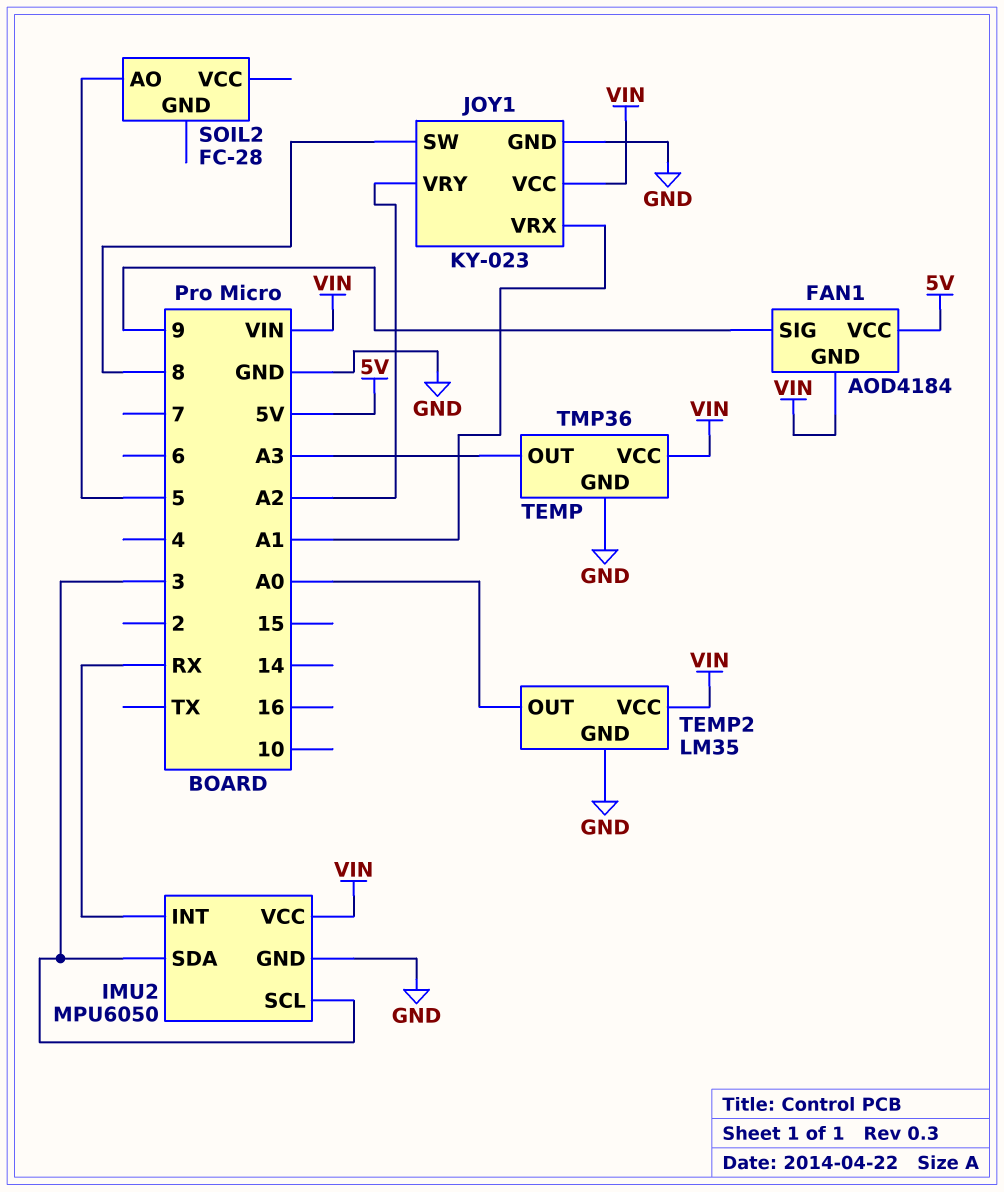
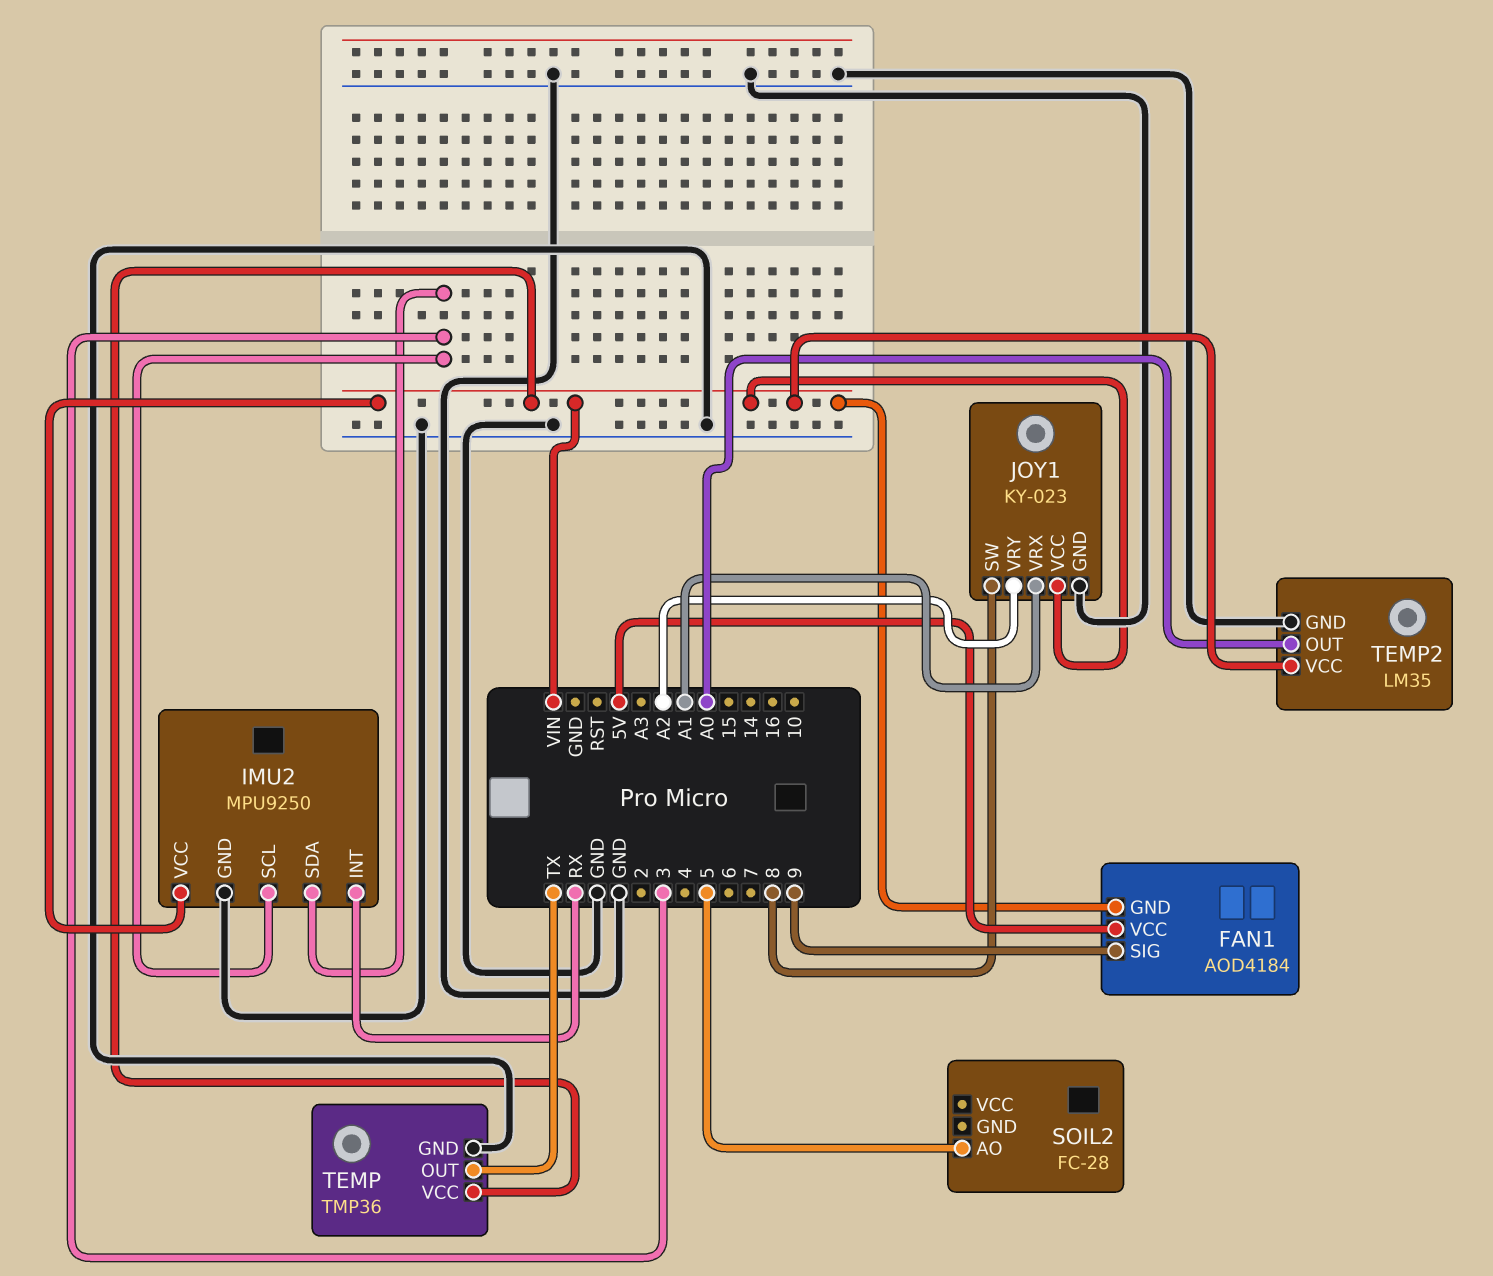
IMU2: MPU6050 -> MPU9250
TEMP pin OUT: A3 -> TX

